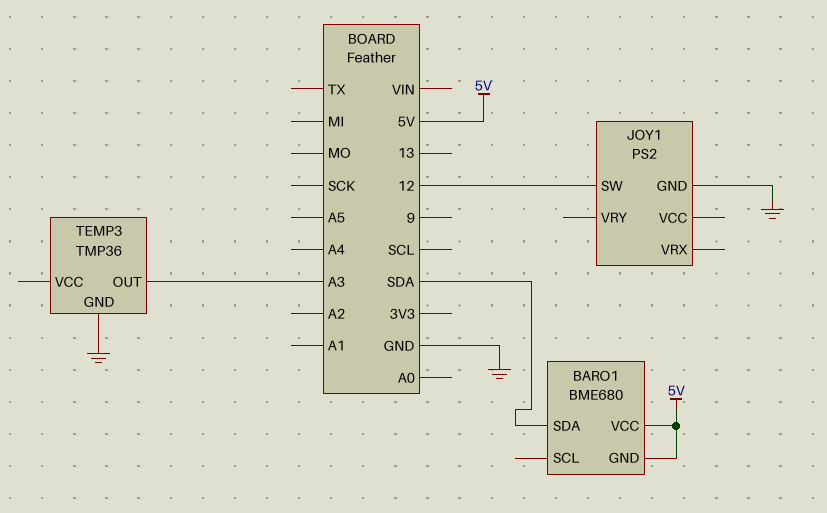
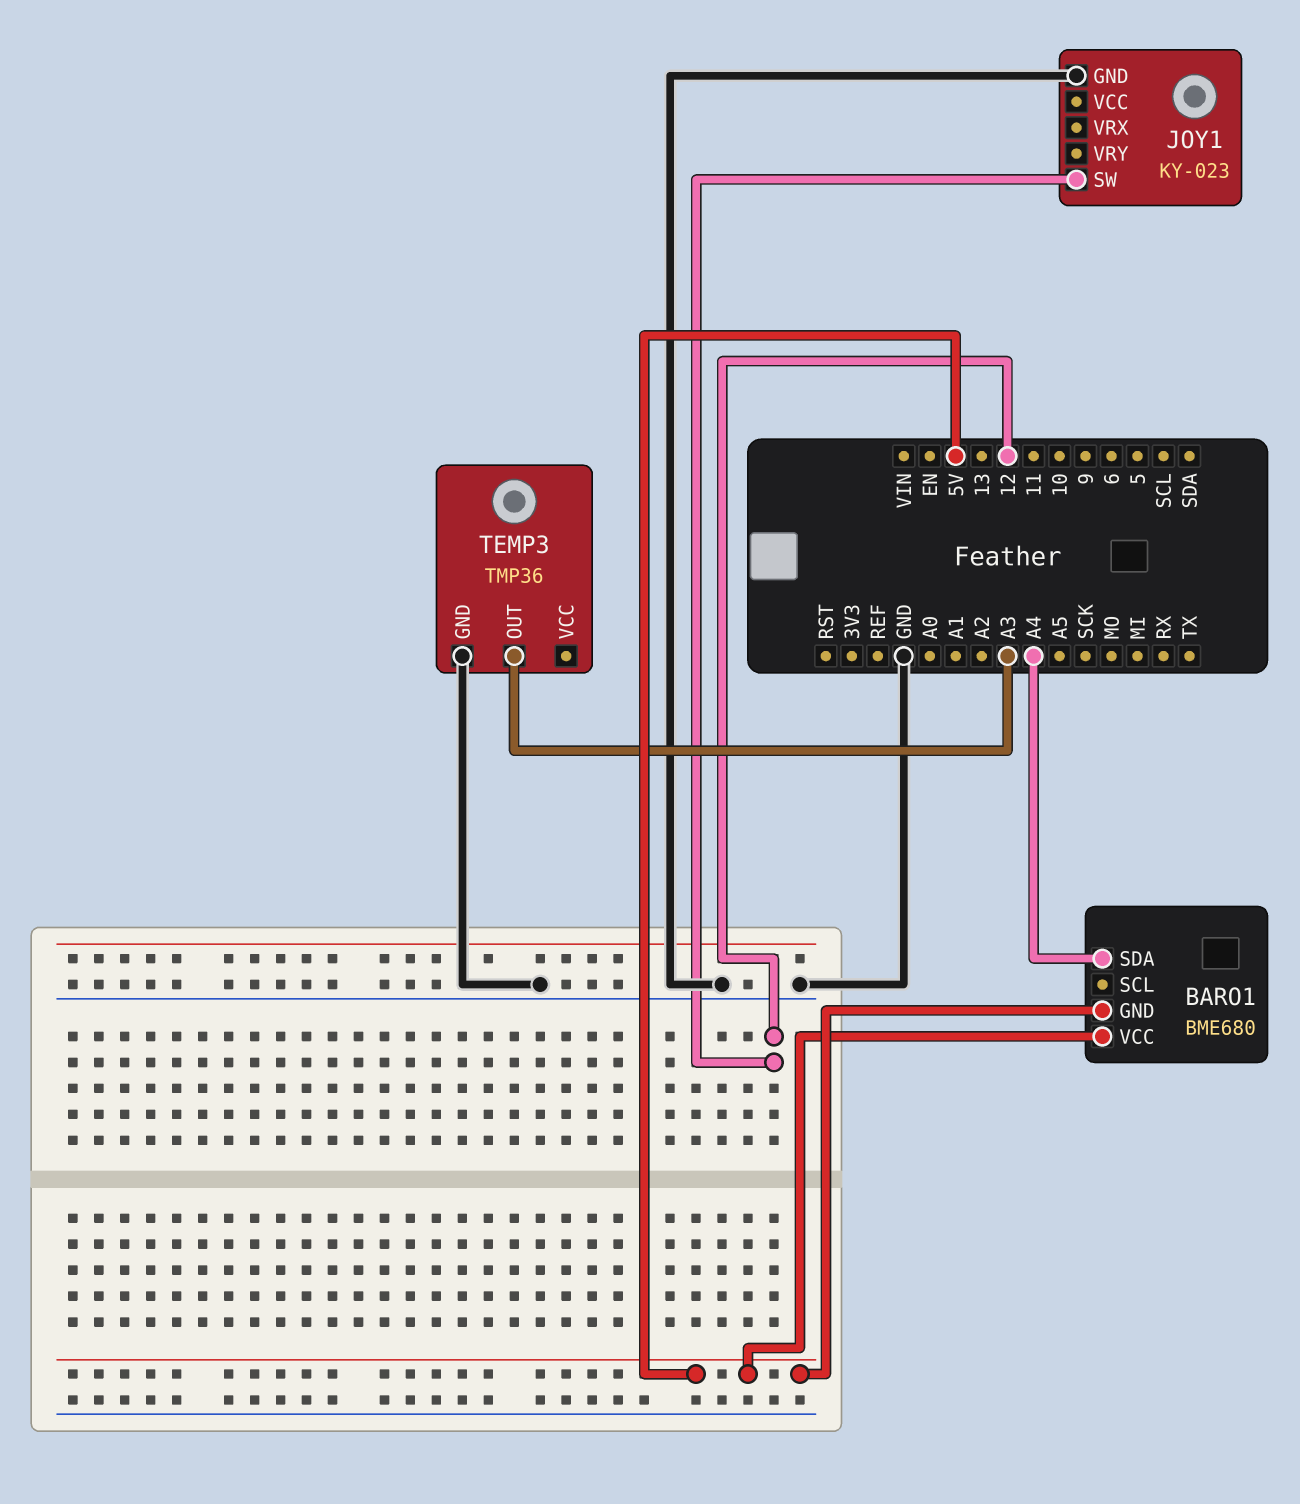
BARO1 pin SDA: SDA -> A4
JOY1: PS2 -> KY-023

